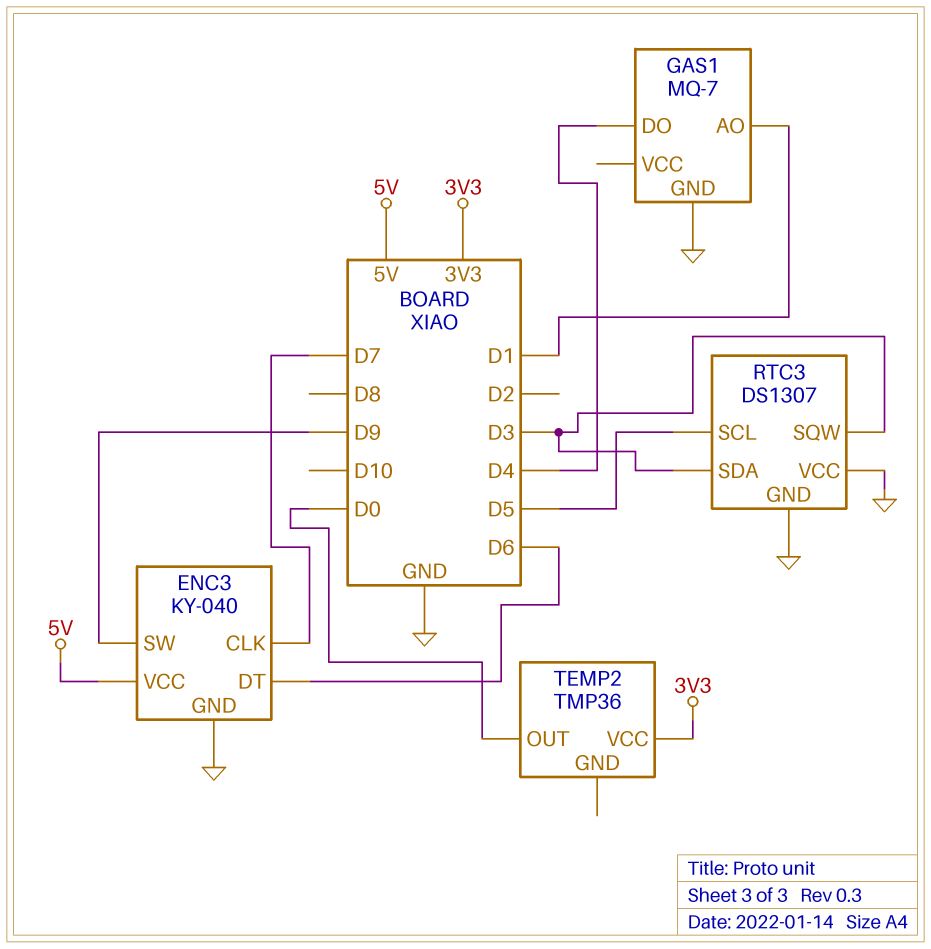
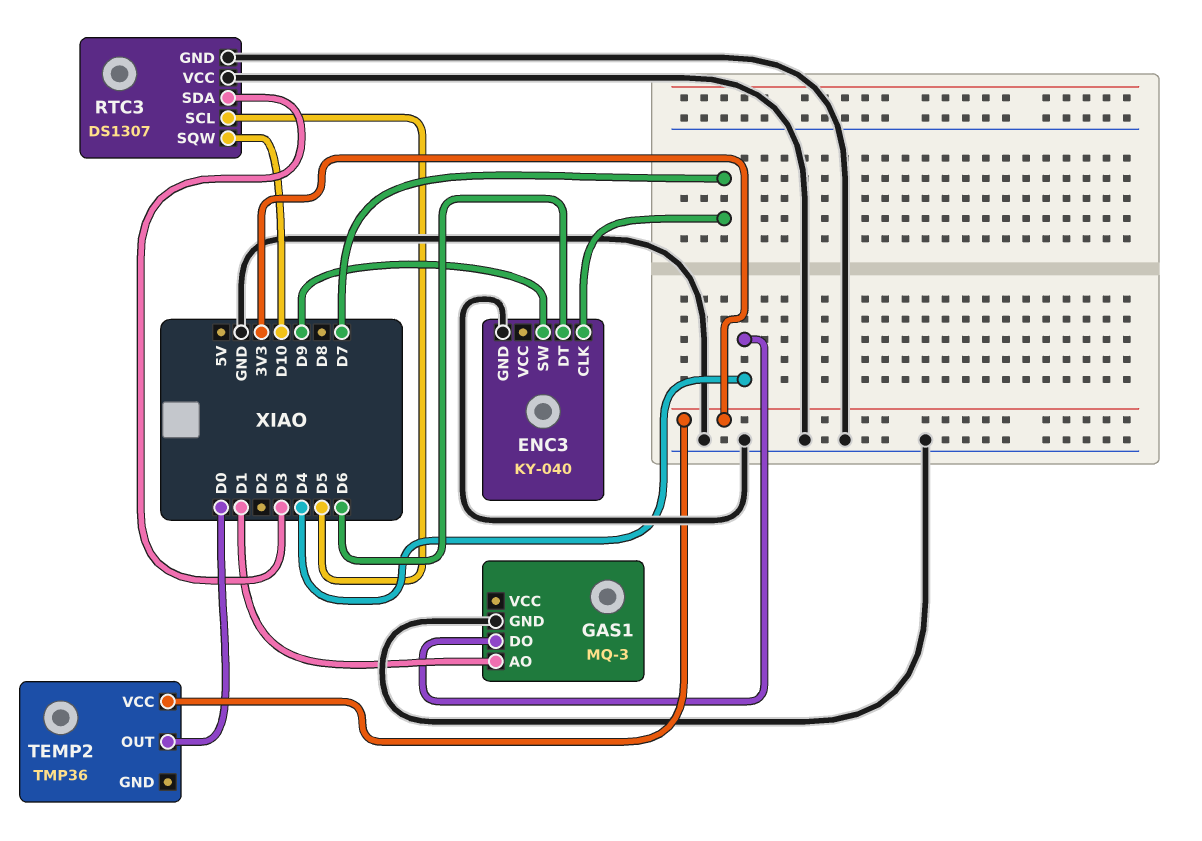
ENC3 pin VCC: 5V -> none
GAS1: MQ-7 -> MQ-3
RTC3 pin SQW: D3 -> D10

